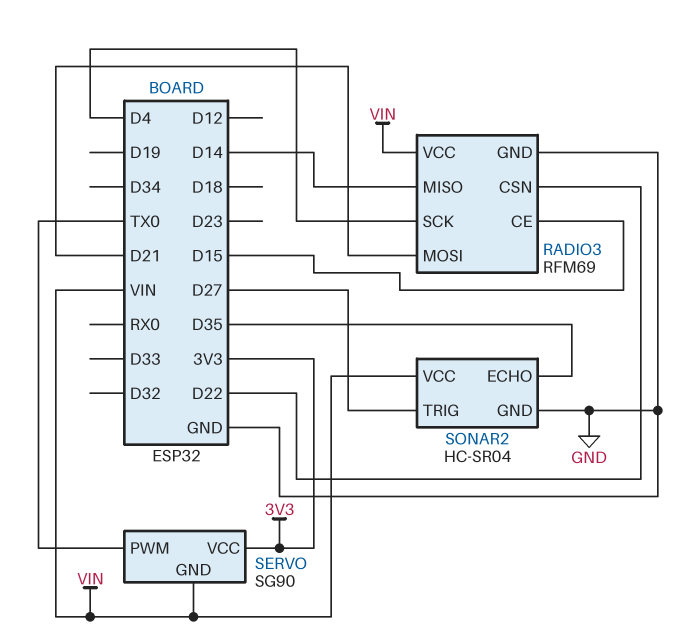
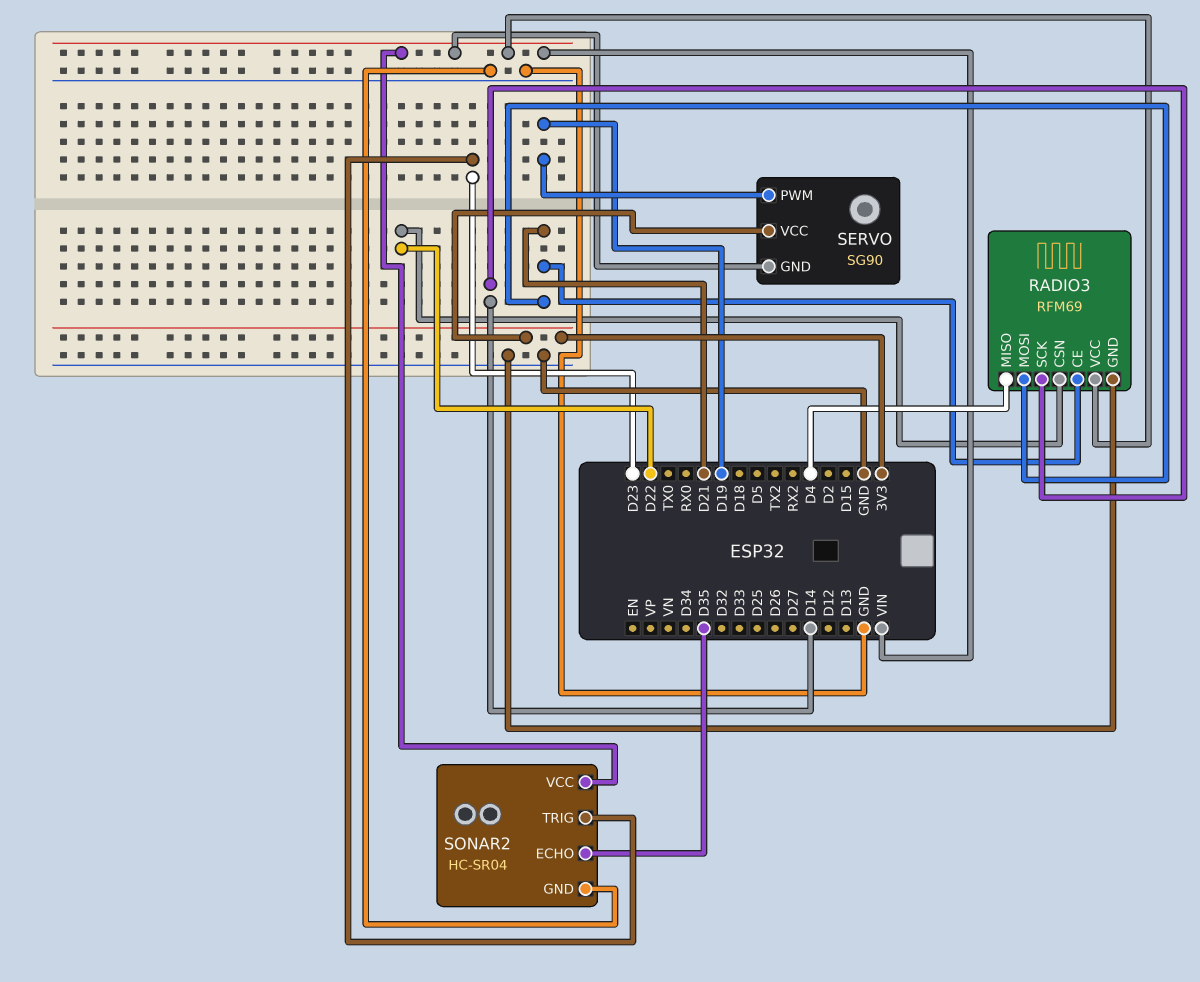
RADIO3 pin CE: D15 -> D21
RADIO3 pin MISO: D14 -> D4
RADIO3 pin SCK: D4 -> D14
SERVO pin PWM: TX0 -> D19
SONAR2 pin TRIG: D27 -> D23

